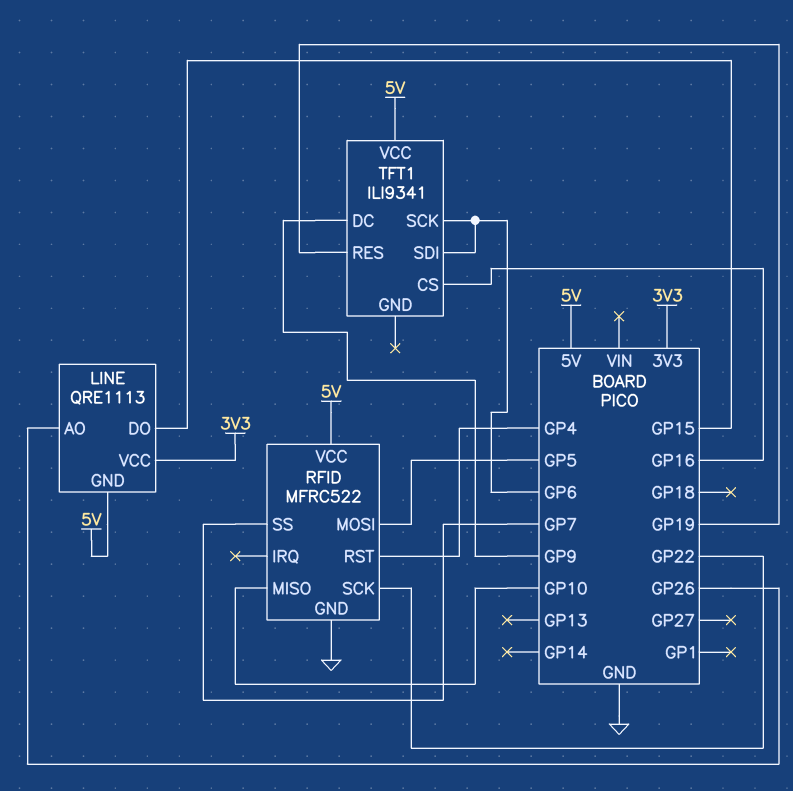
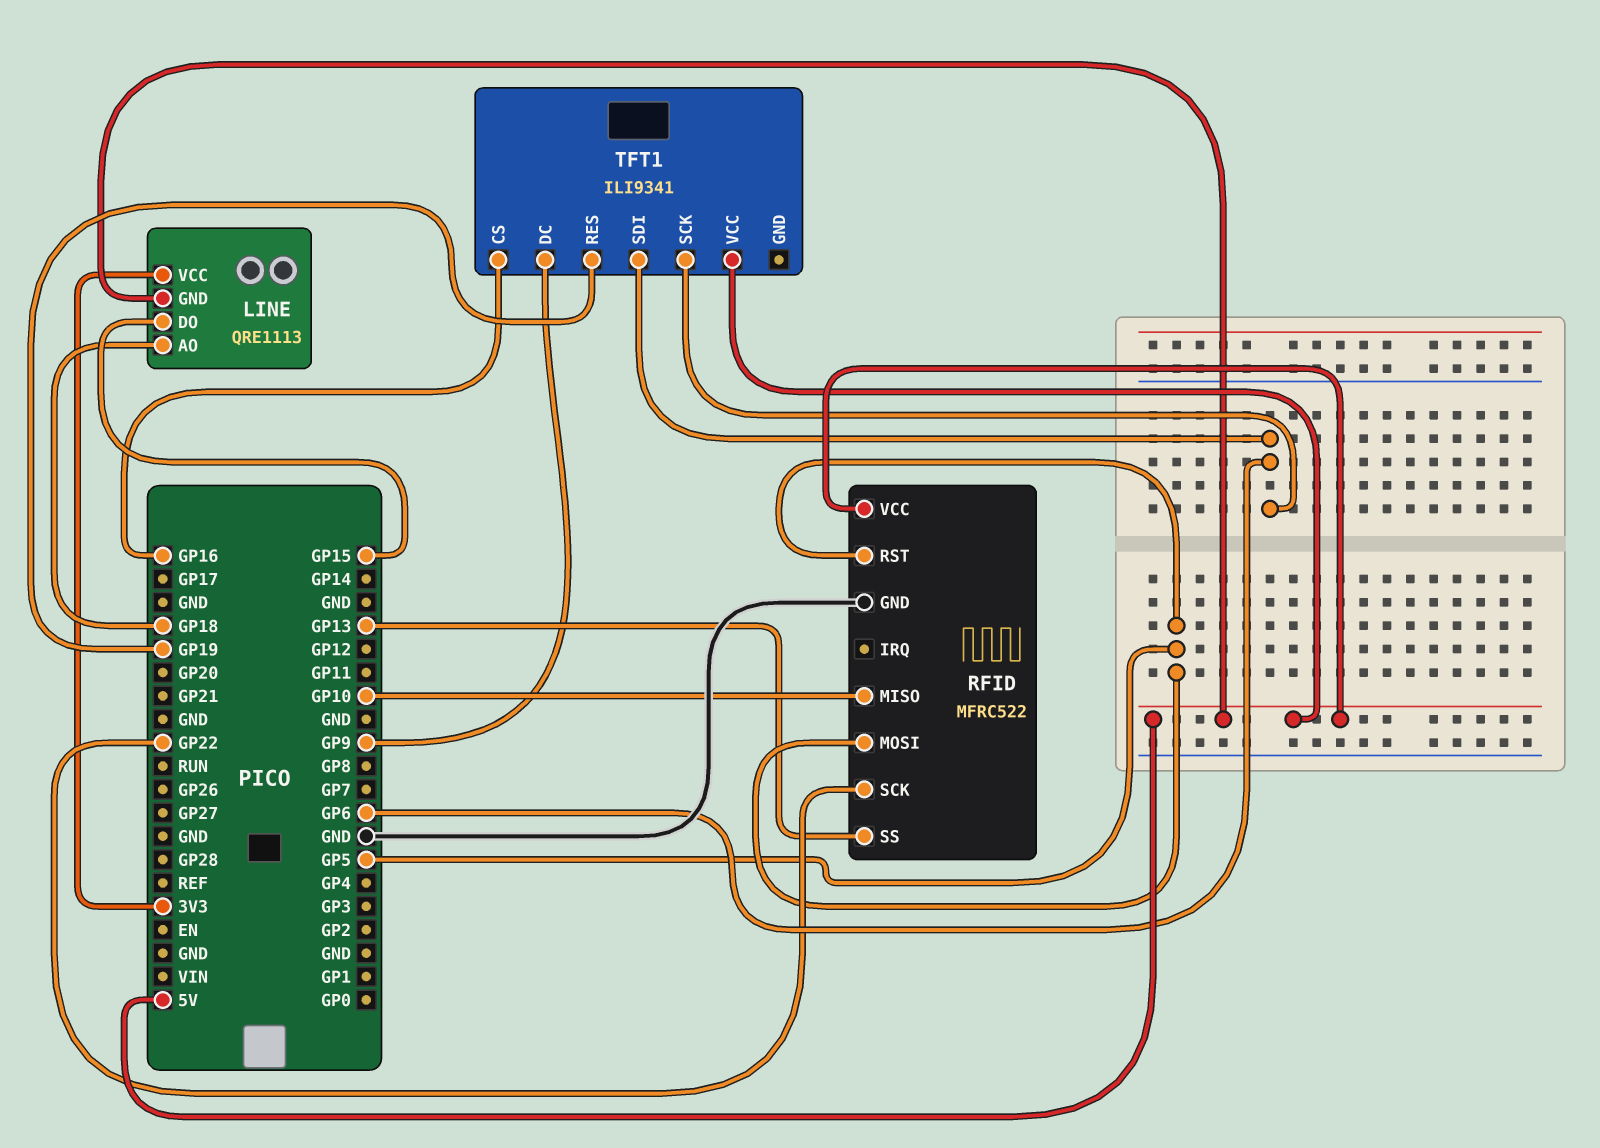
LINE pin AO: GP26 -> GP18
RFID pin RST: GP4 -> GP5
RFID pin SS: GP7 -> GP13

